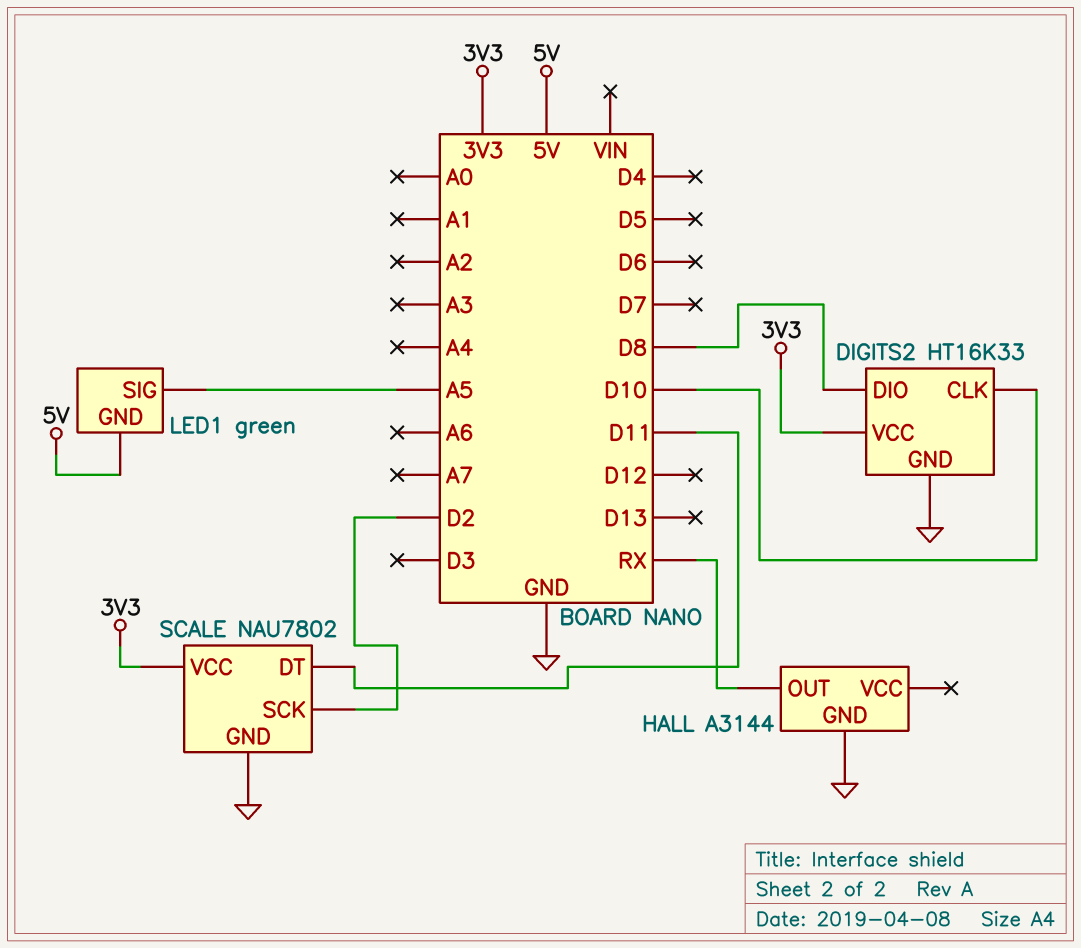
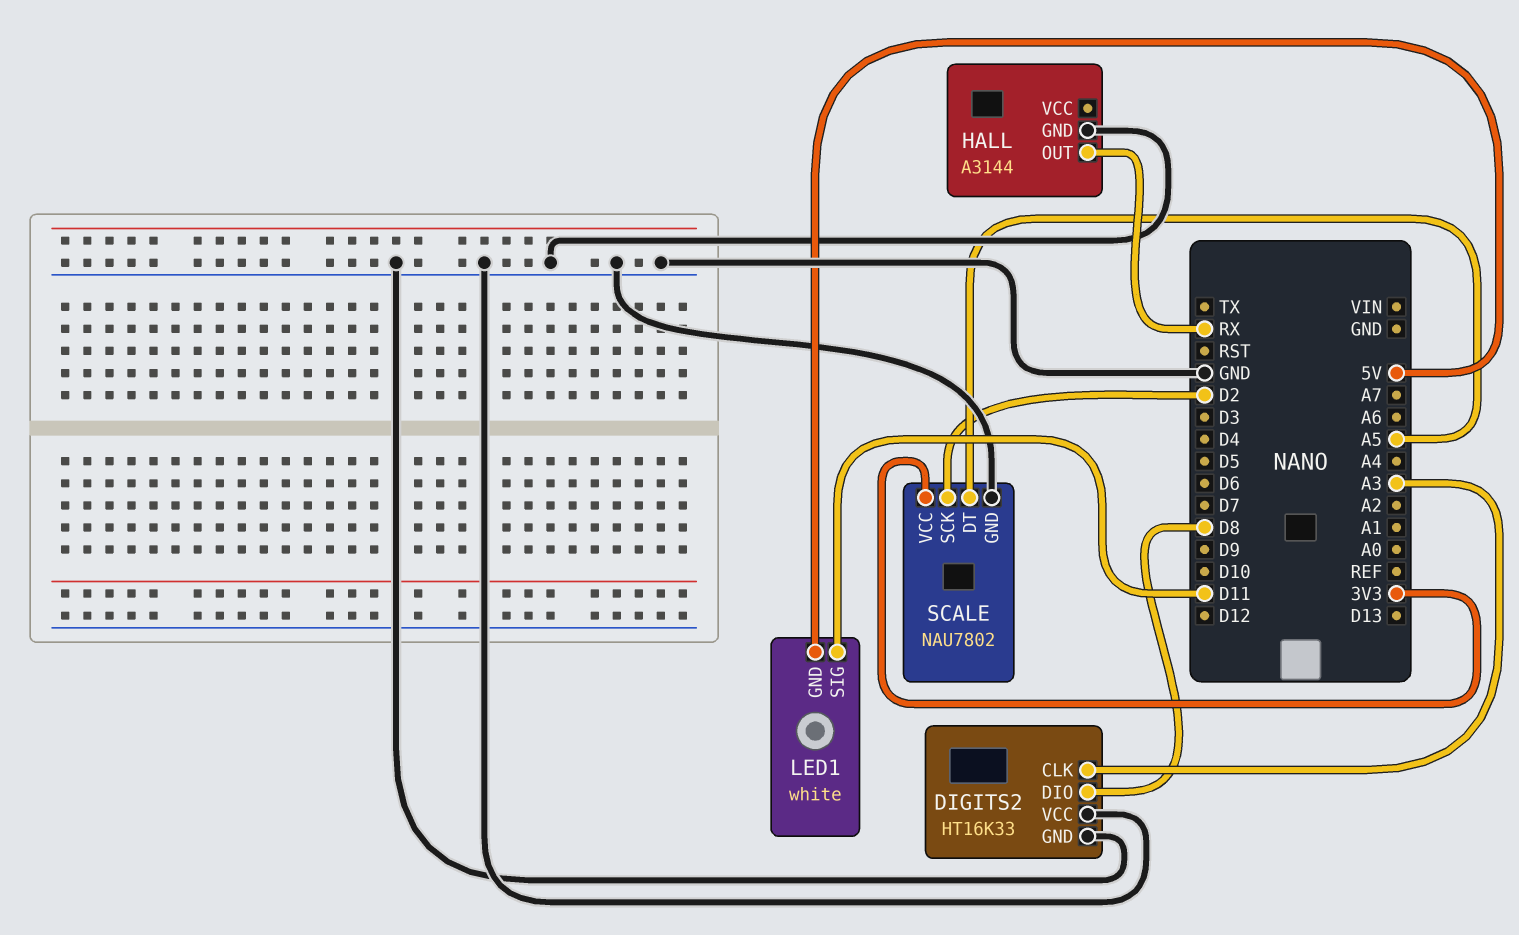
DIGITS2 pin CLK: D10 -> A3
DIGITS2 pin VCC: 3V3 -> GND
LED1: green -> white
LED1 pin SIG: A5 -> D11
SCALE pin DT: D11 -> A5

